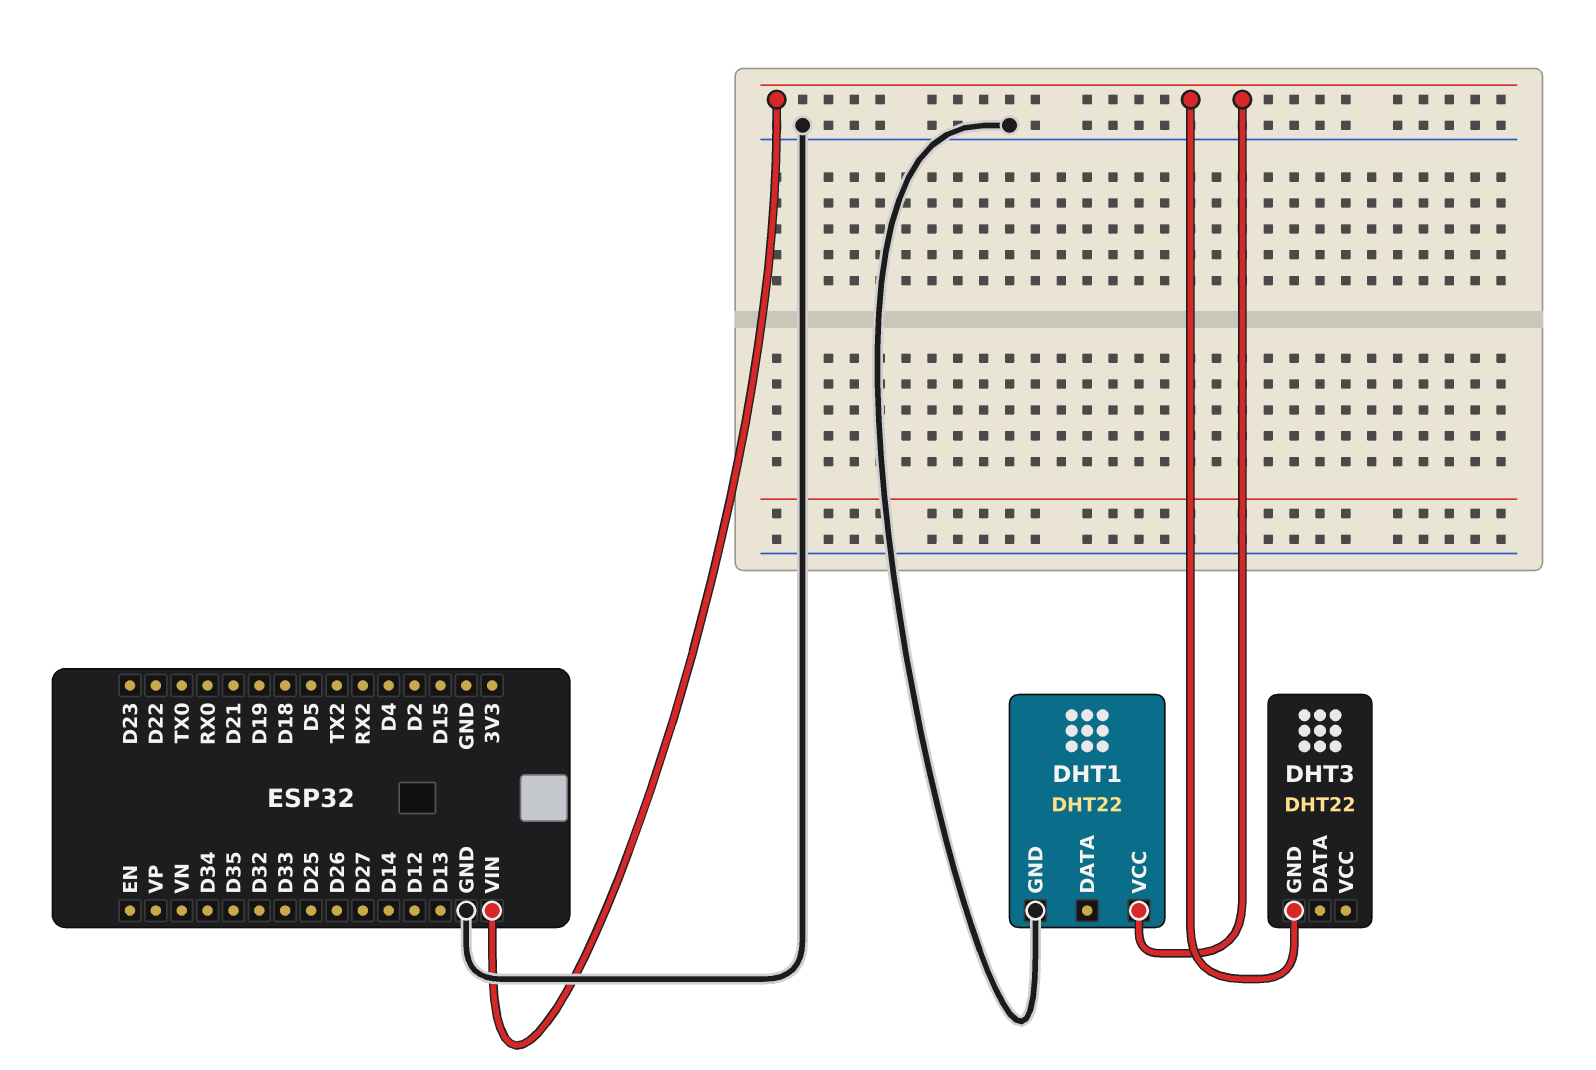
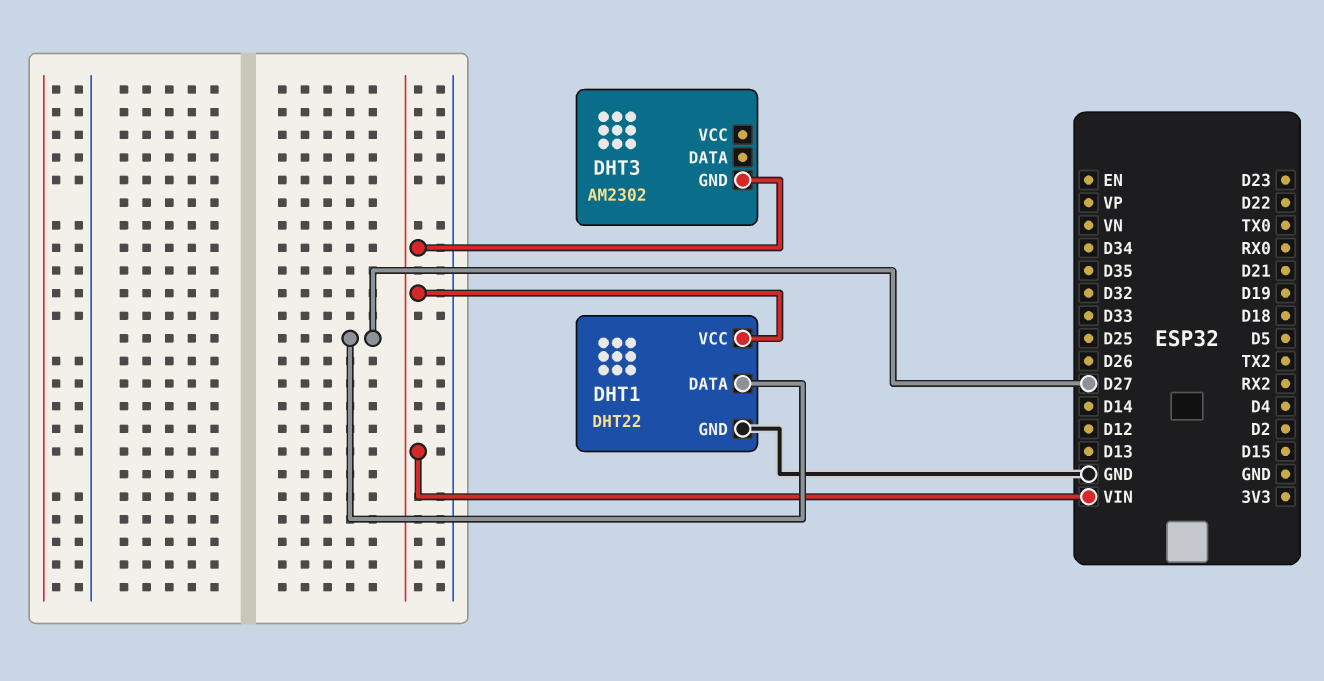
DHT1 pin DATA: none -> D27
DHT3: DHT22 -> AM2302

